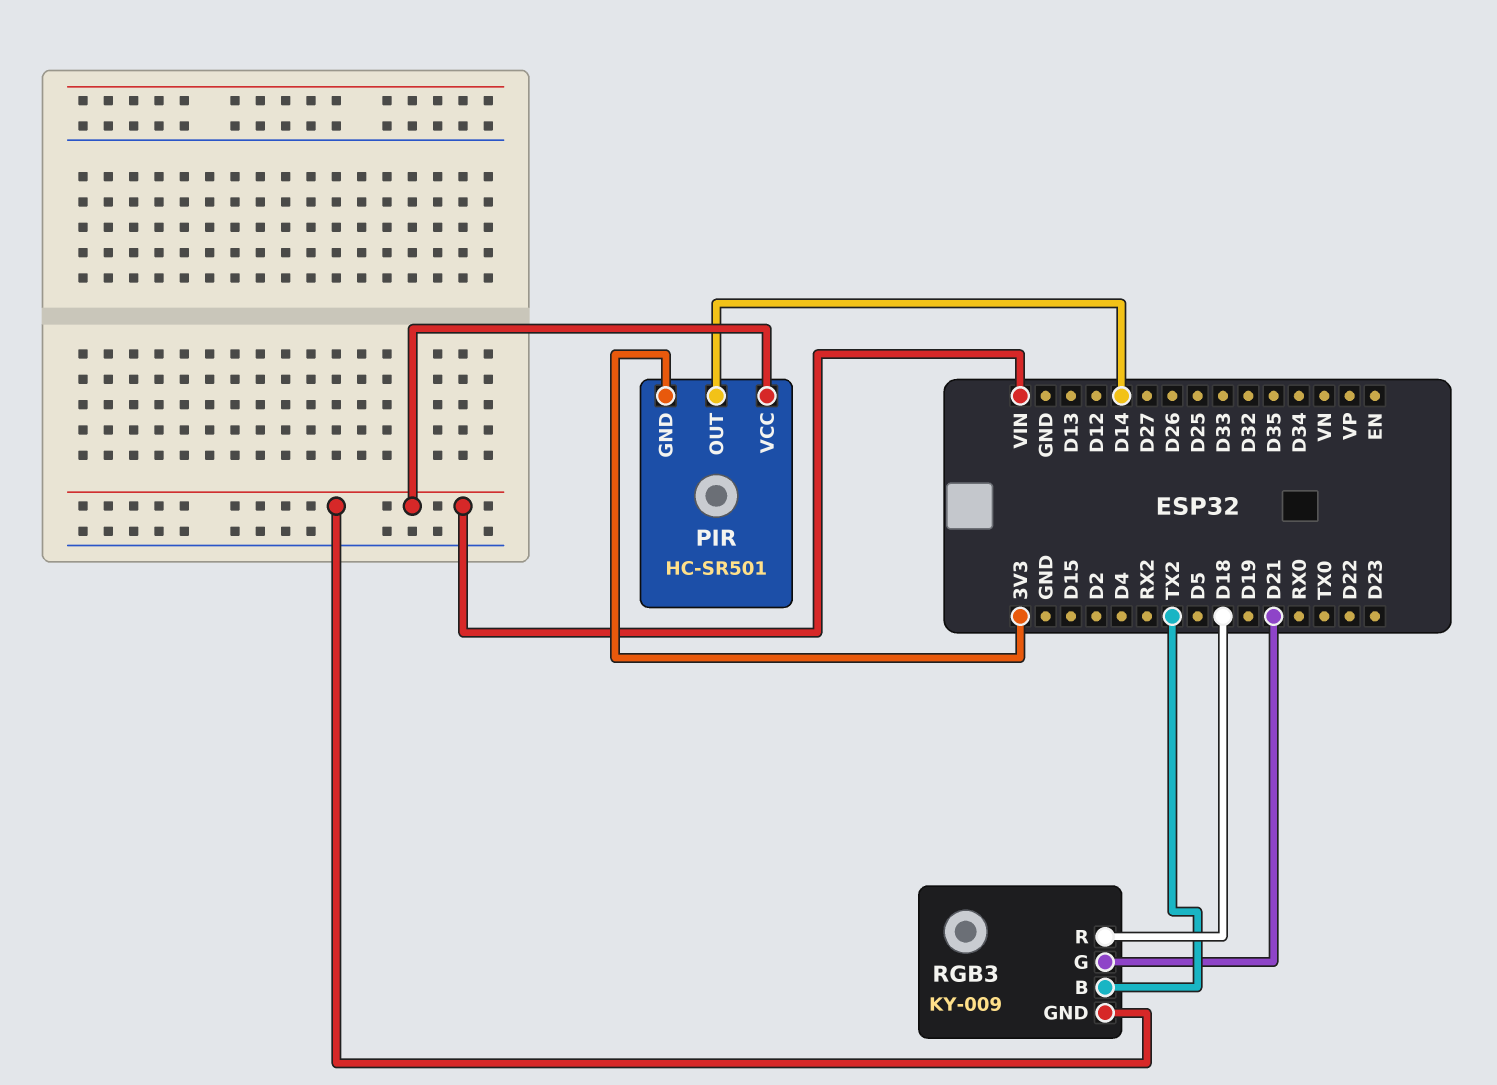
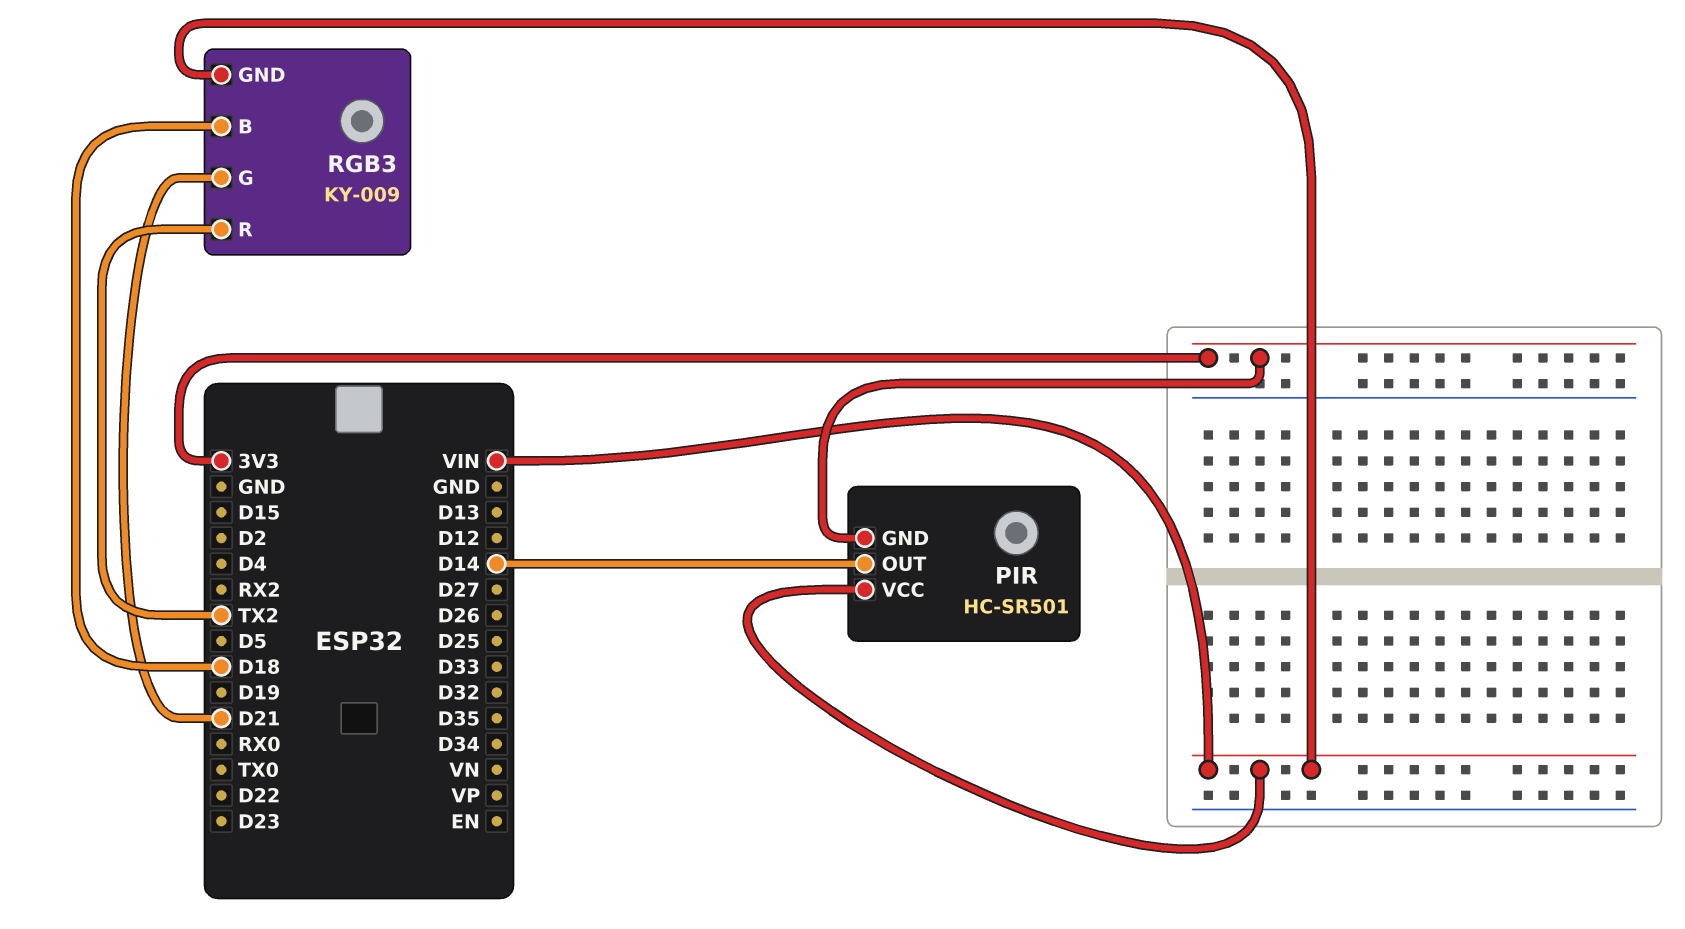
RGB3 pin B: TX2 -> D18
RGB3 pin R: D18 -> TX2

